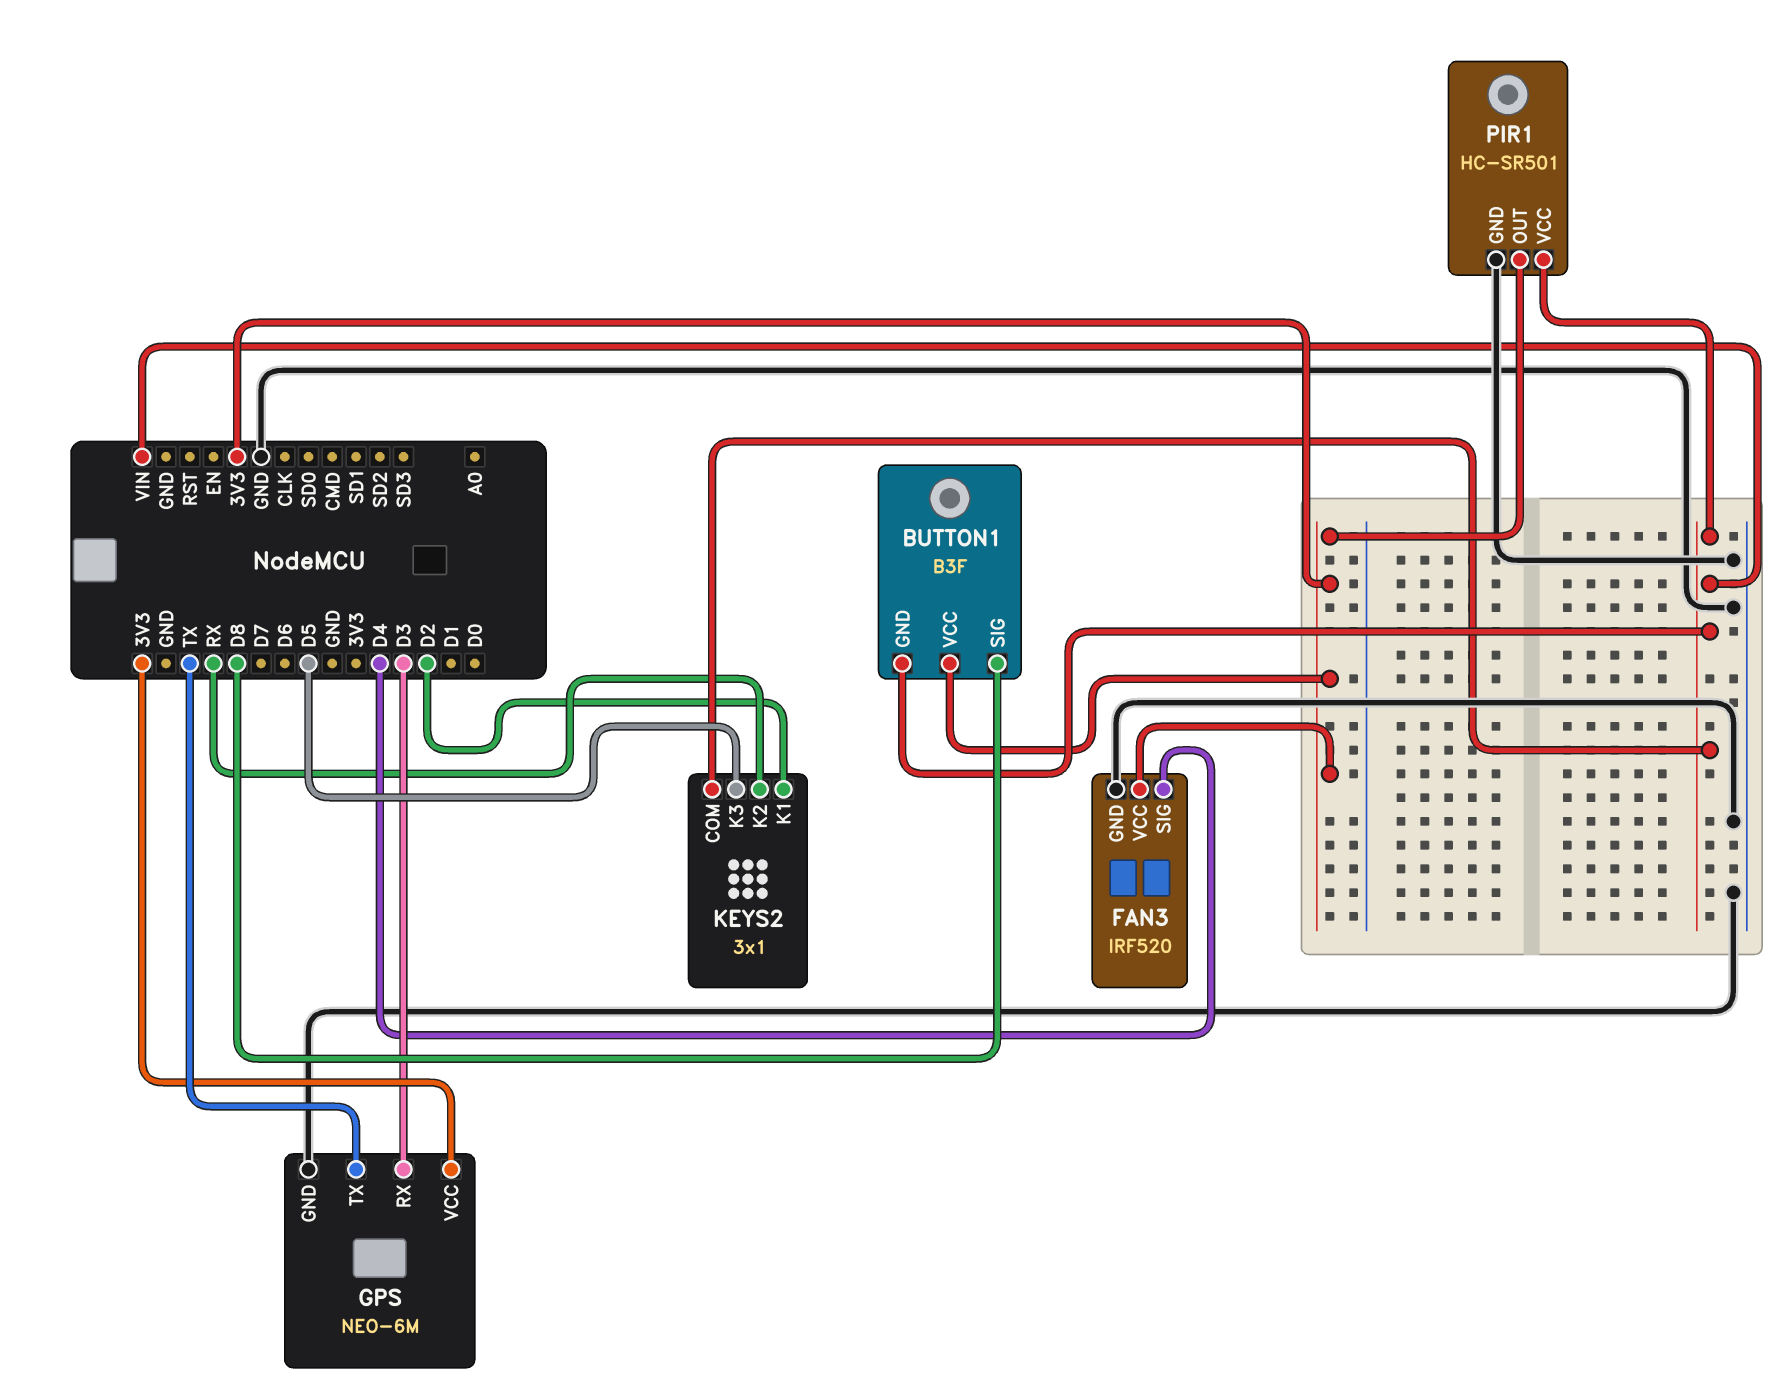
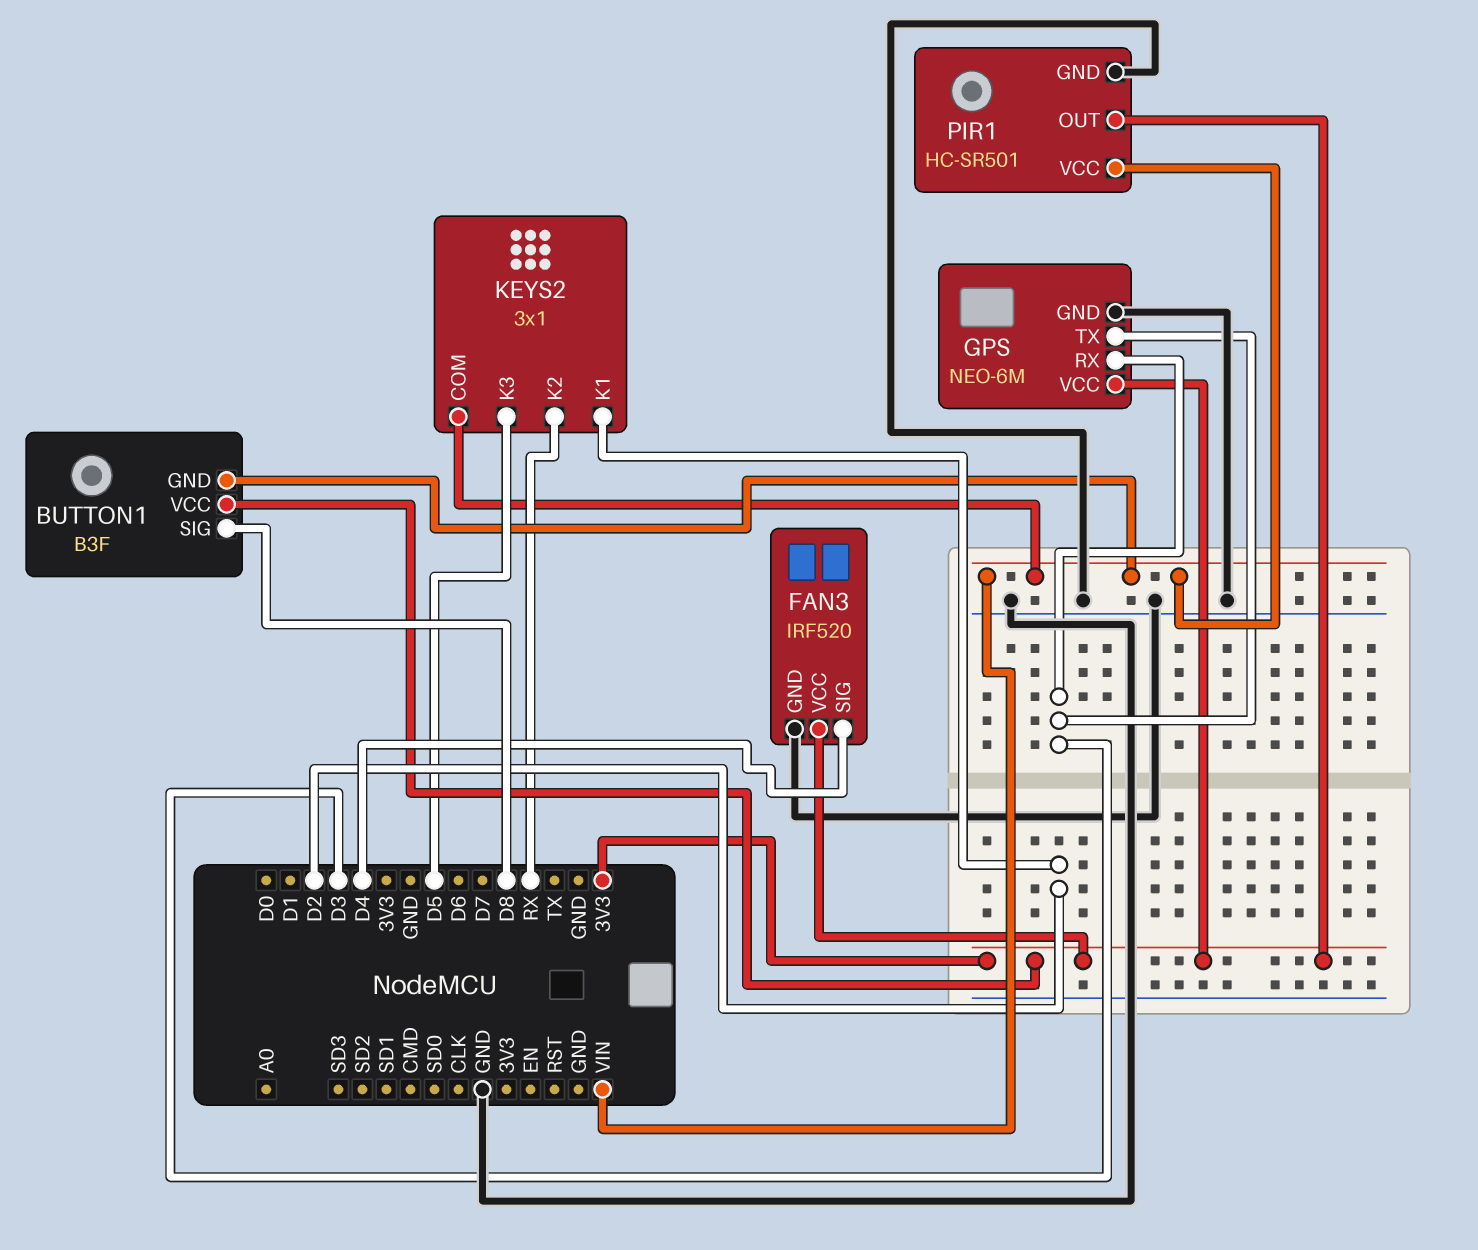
GPS pin TX: TX -> D3

